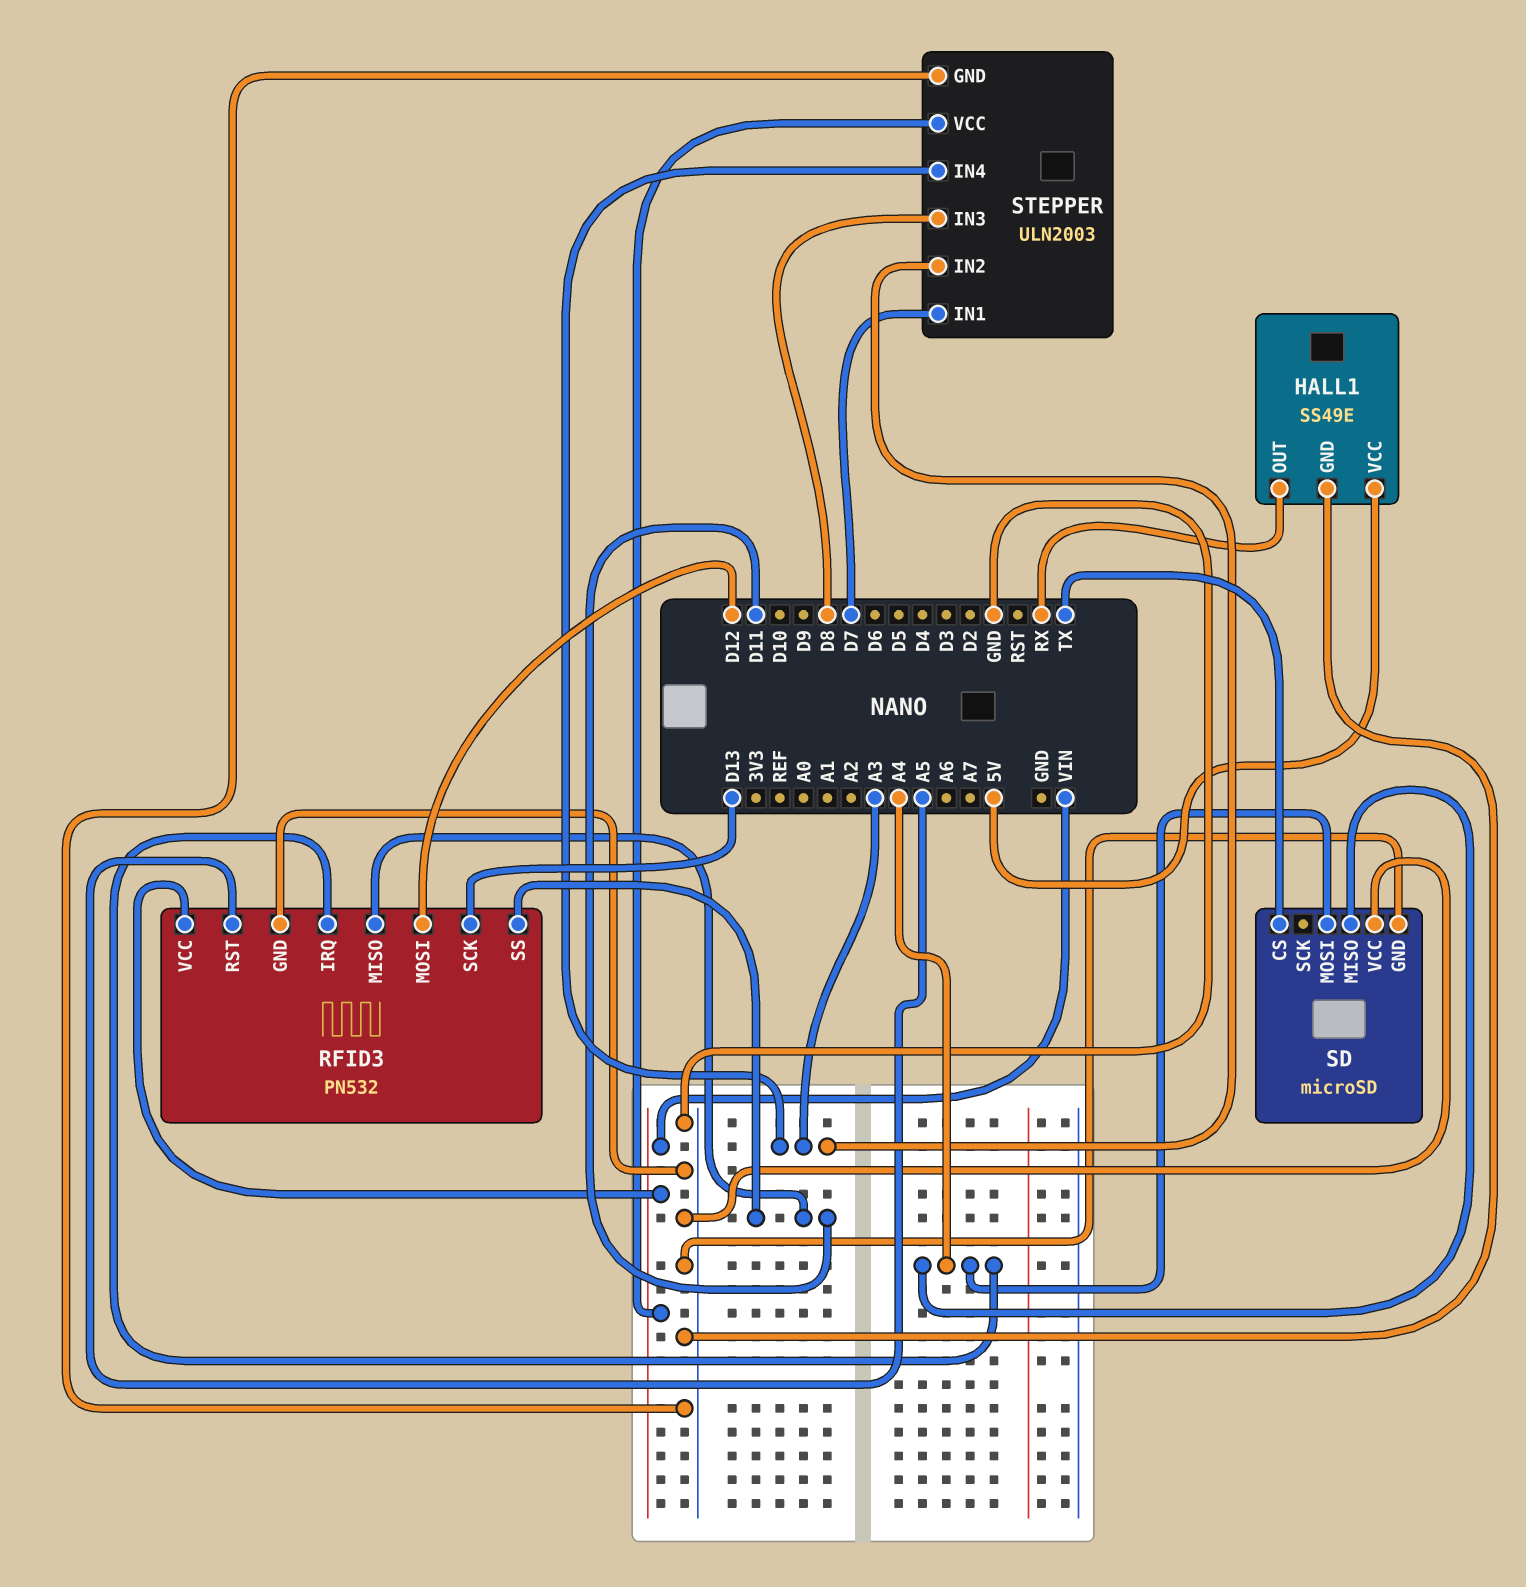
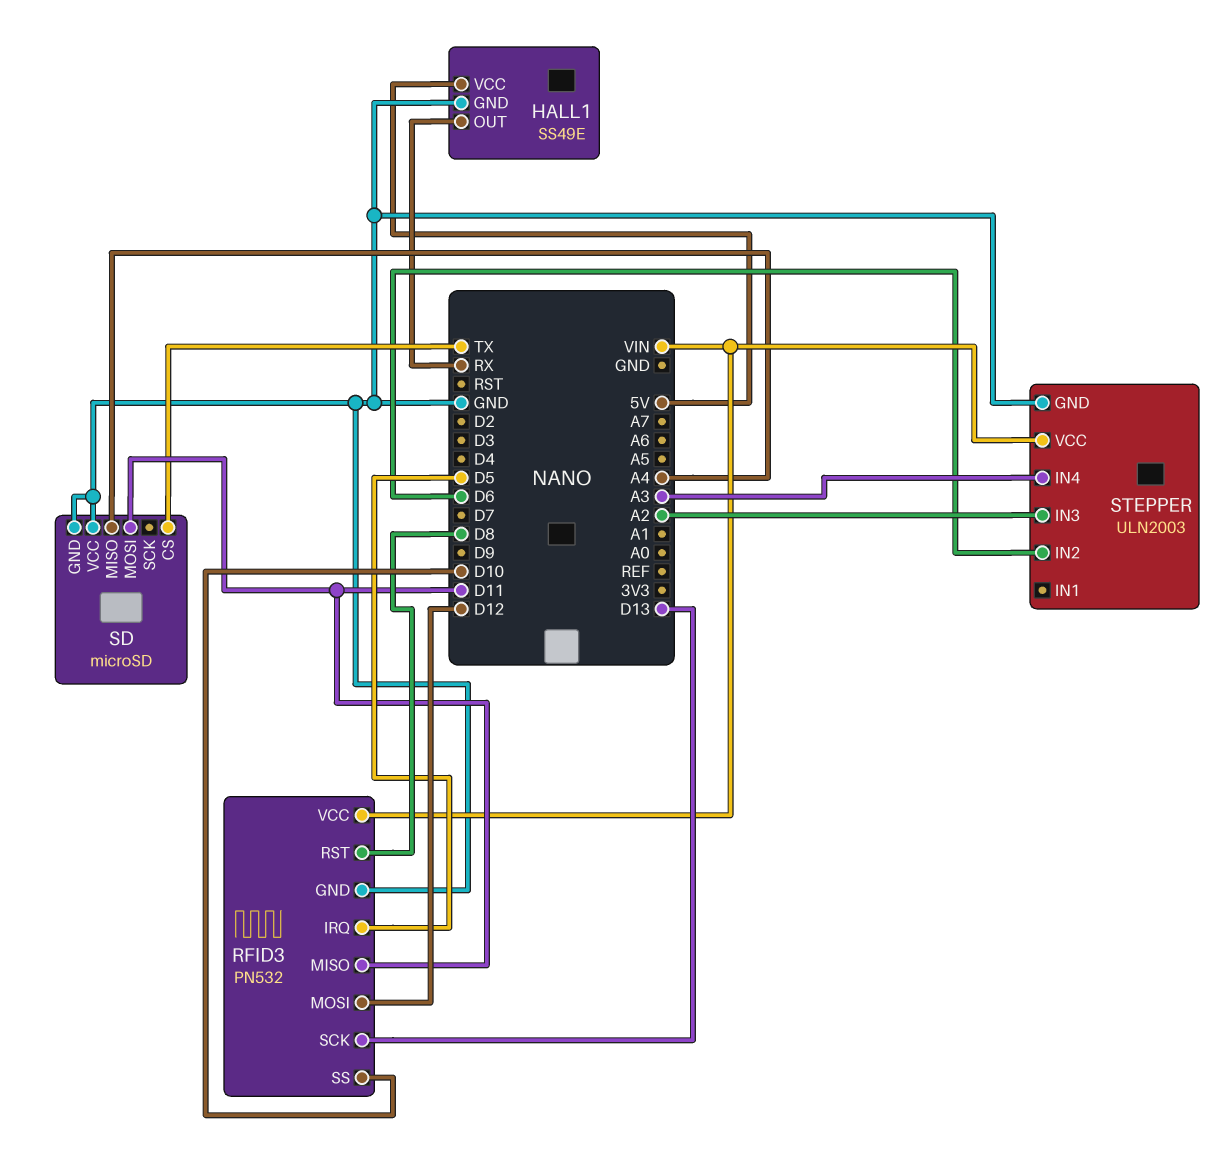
RFID3 pin IRQ: A4 -> D5
RFID3 pin RST: A5 -> D8
RFID3 pin SS: D11 -> D10
SD pin MOSI: A4 -> D11
STEPPER pin IN1: D7 -> none
STEPPER pin IN2: A3 -> D6
STEPPER pin IN3: D8 -> A2

